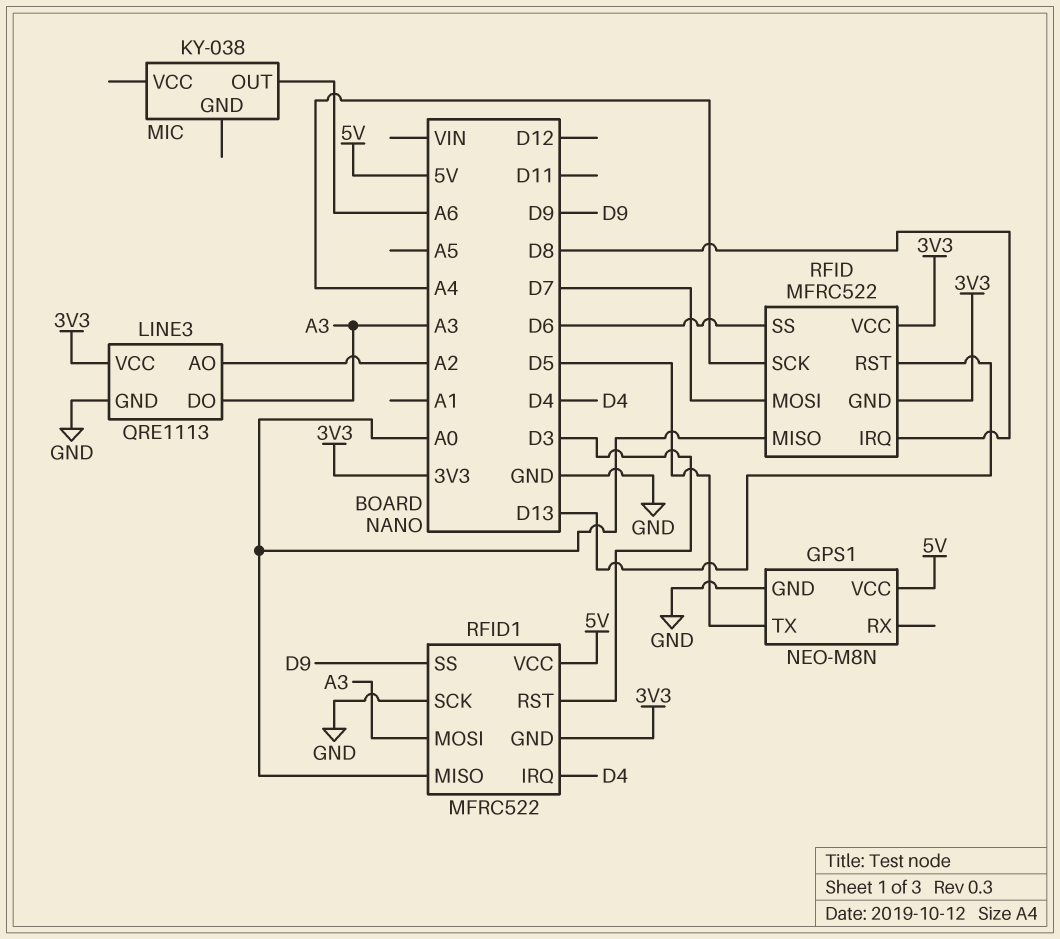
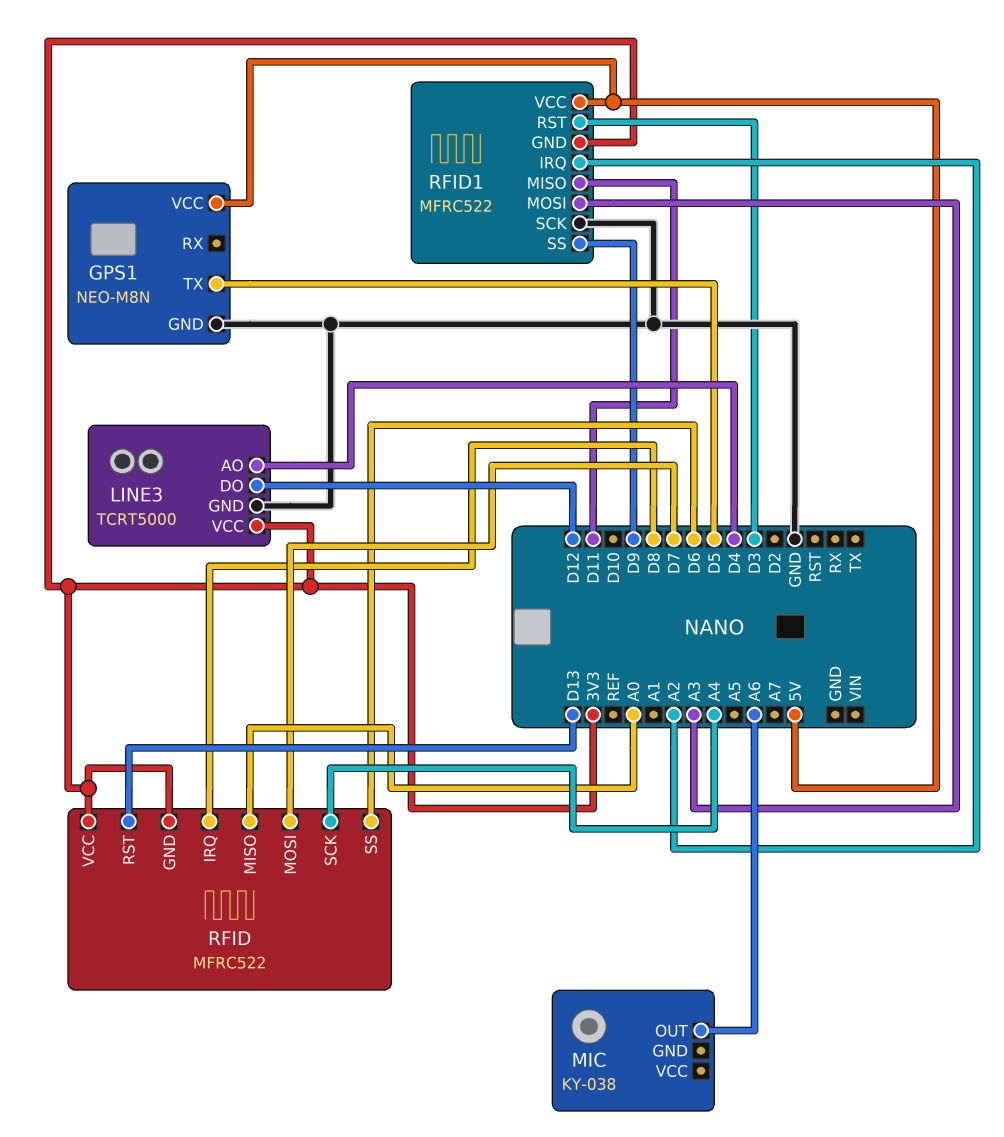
LINE3: QRE1113 -> TCRT5000
LINE3 pin AO: A2 -> D4
LINE3 pin DO: A3 -> D12
RFID1 pin IRQ: D4 -> A2
RFID1 pin MISO: A0 -> D11

